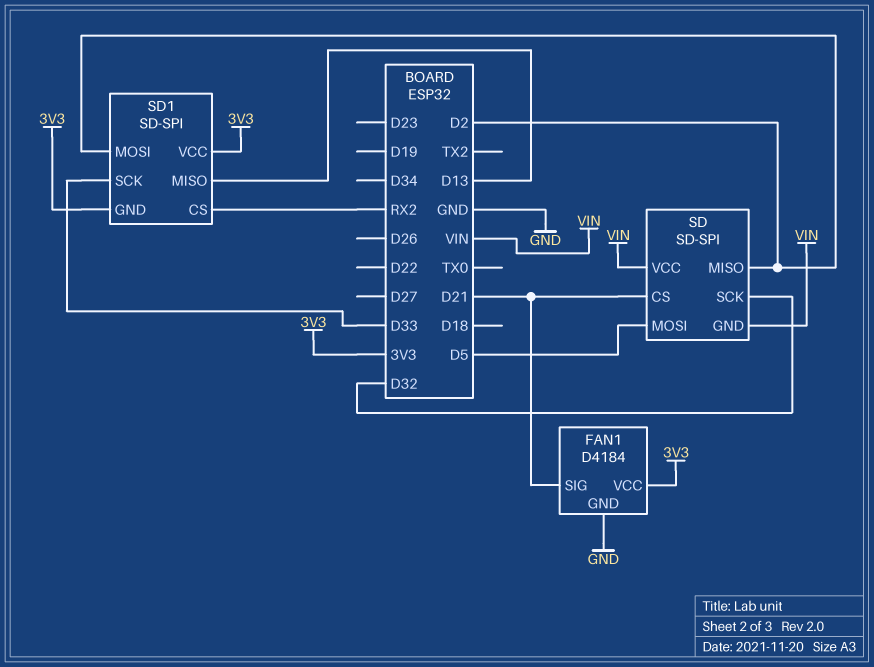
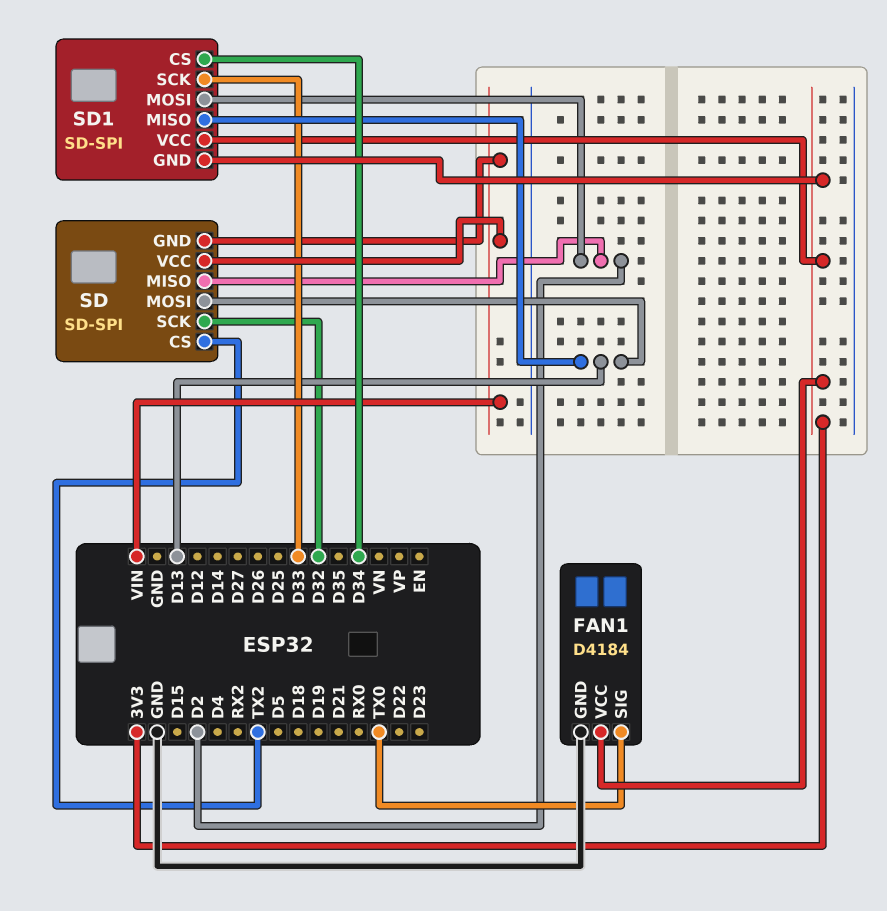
FAN1 pin SIG: D21 -> TX0
SD pin CS: D21 -> TX2
SD pin MOSI: D5 -> D13
SD1 pin CS: RX2 -> D34

